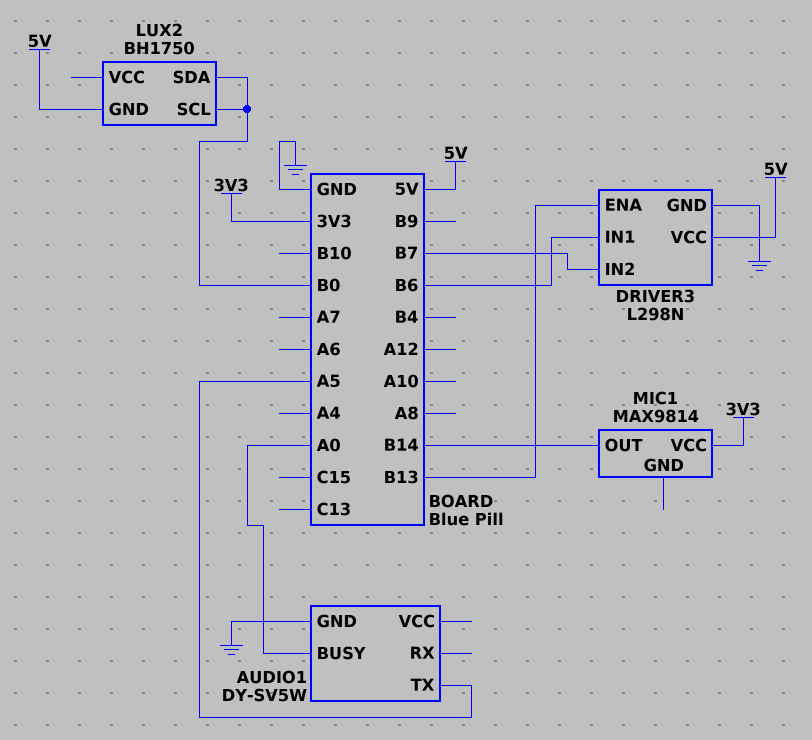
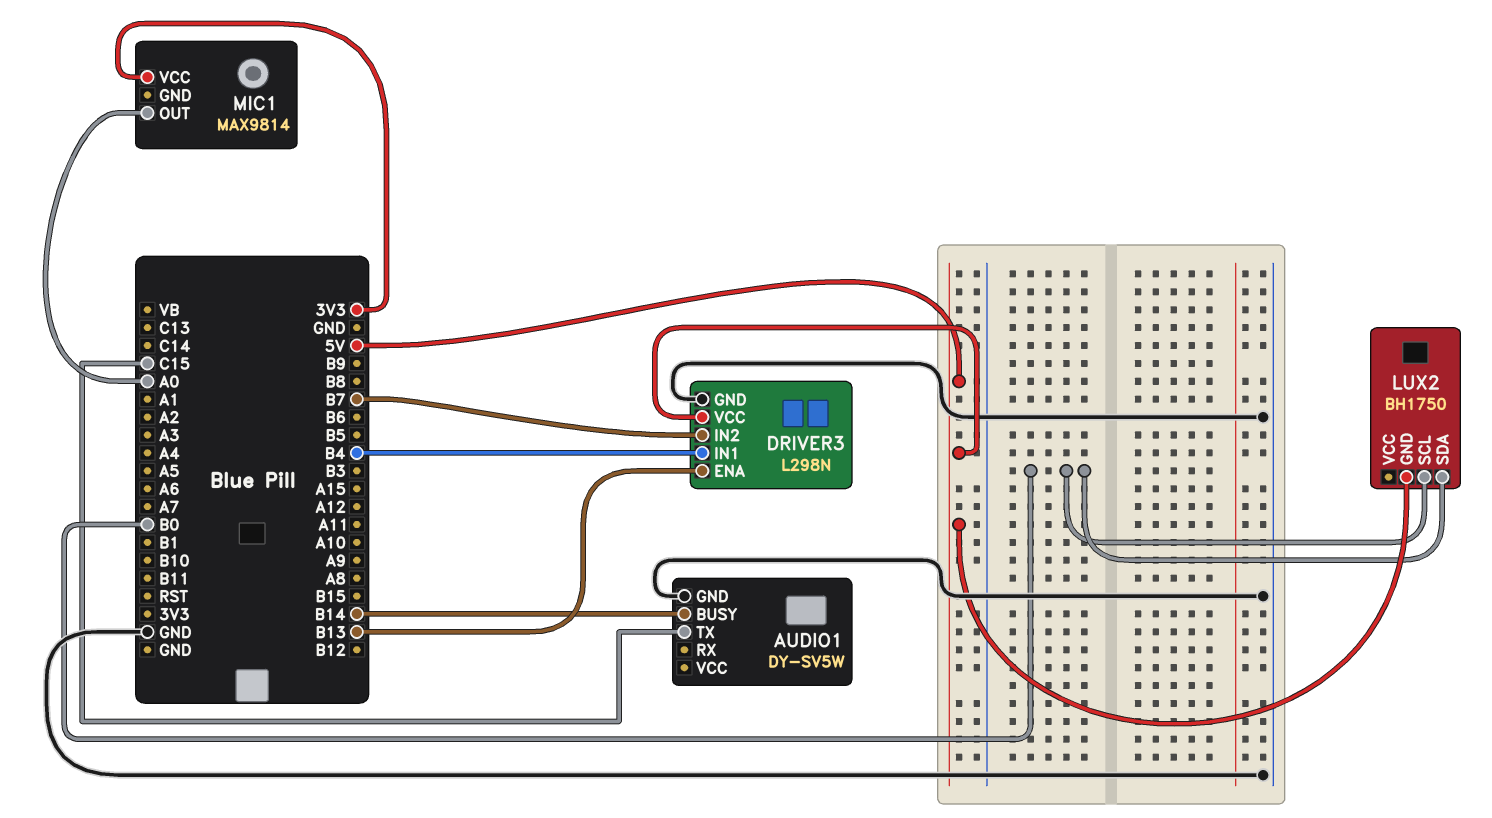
AUDIO1 pin BUSY: A0 -> B14
AUDIO1 pin TX: A5 -> C15
DRIVER3 pin IN1: B6 -> B4
MIC1 pin OUT: B14 -> A0

